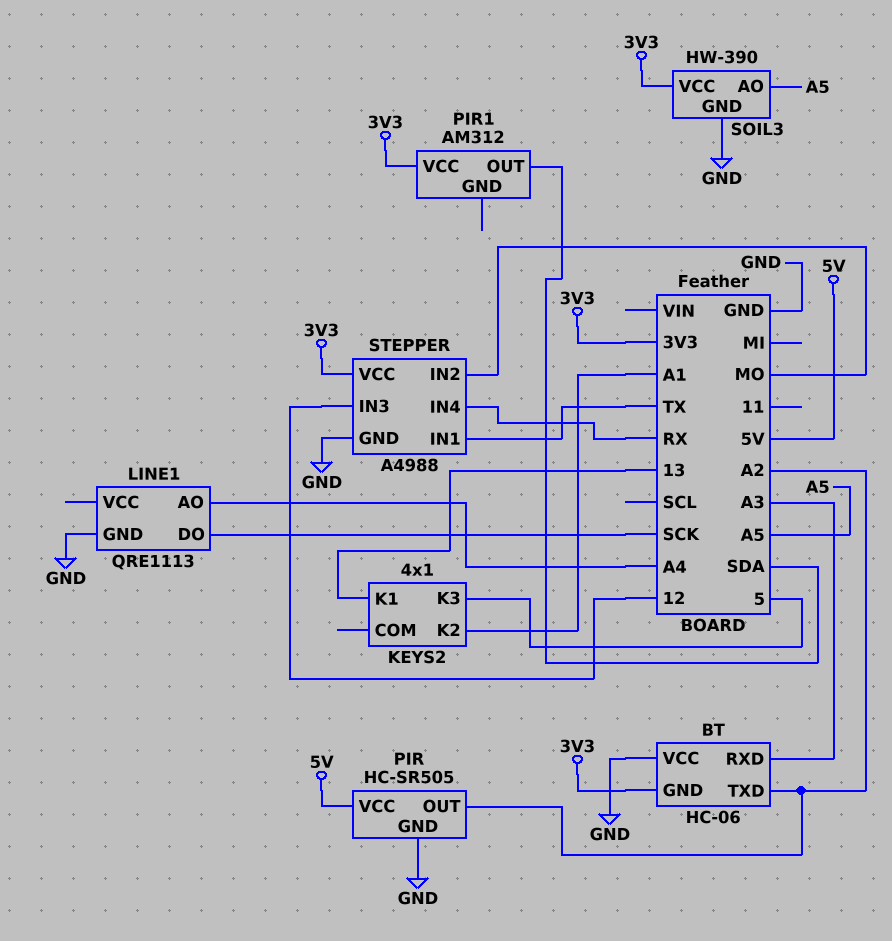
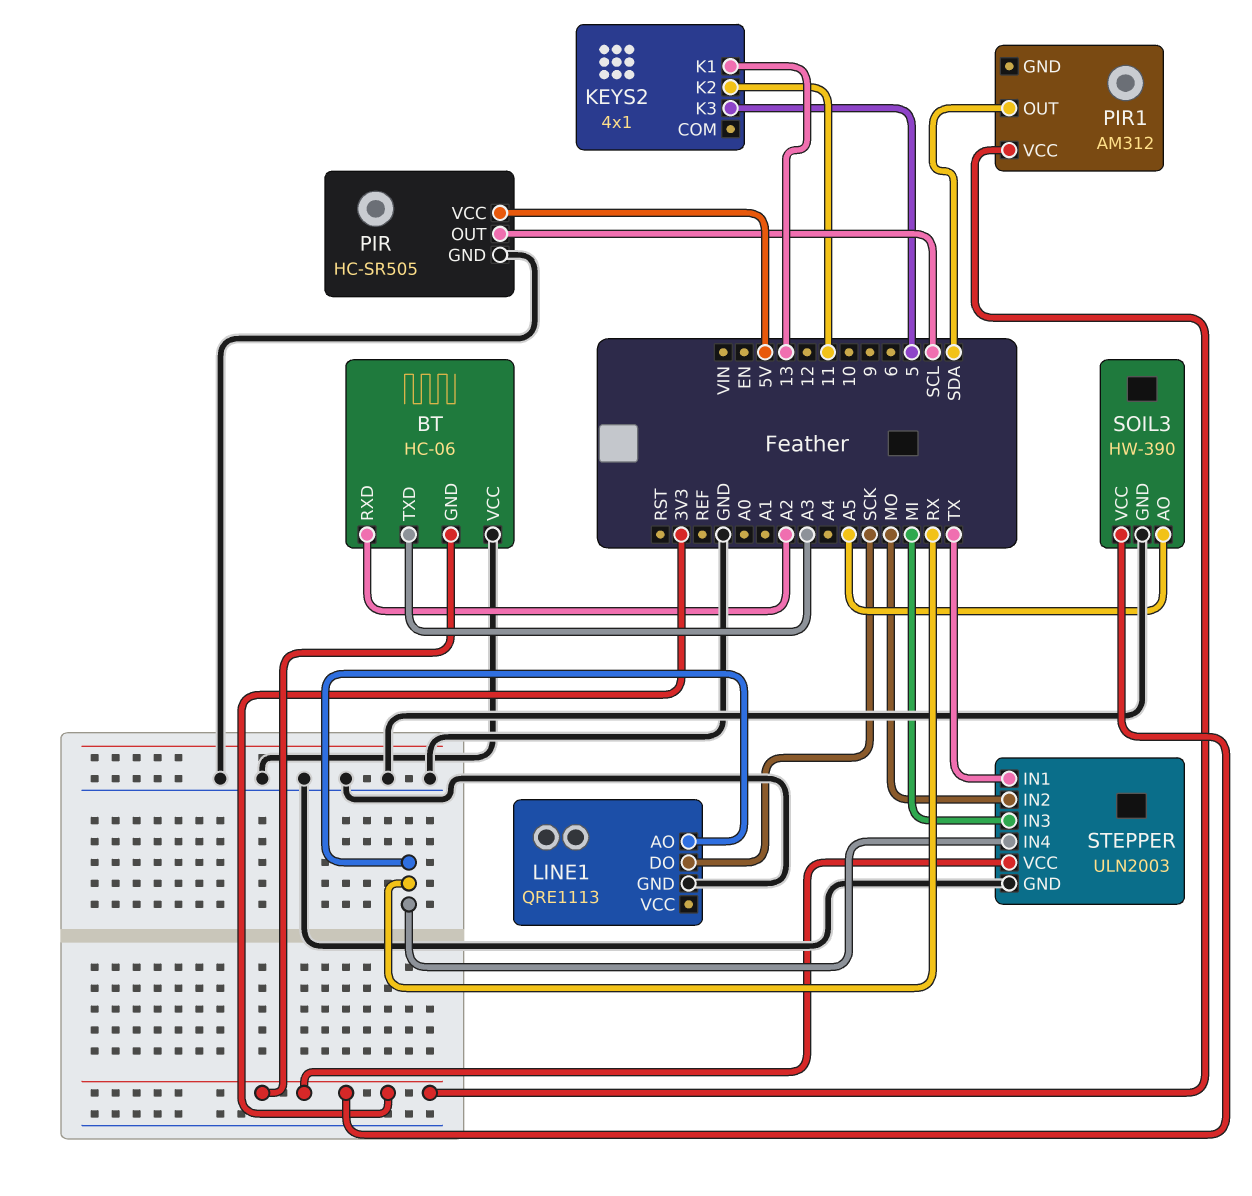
BT pin RXD: A3 -> A2
BT pin TXD: A2 -> A3
KEYS2 pin K2: A1 -> 11
LINE1 pin AO: A4 -> RX
PIR pin OUT: A2 -> SCL
STEPPER: A4988 -> ULN2003
STEPPER pin IN3: 12 -> MI

